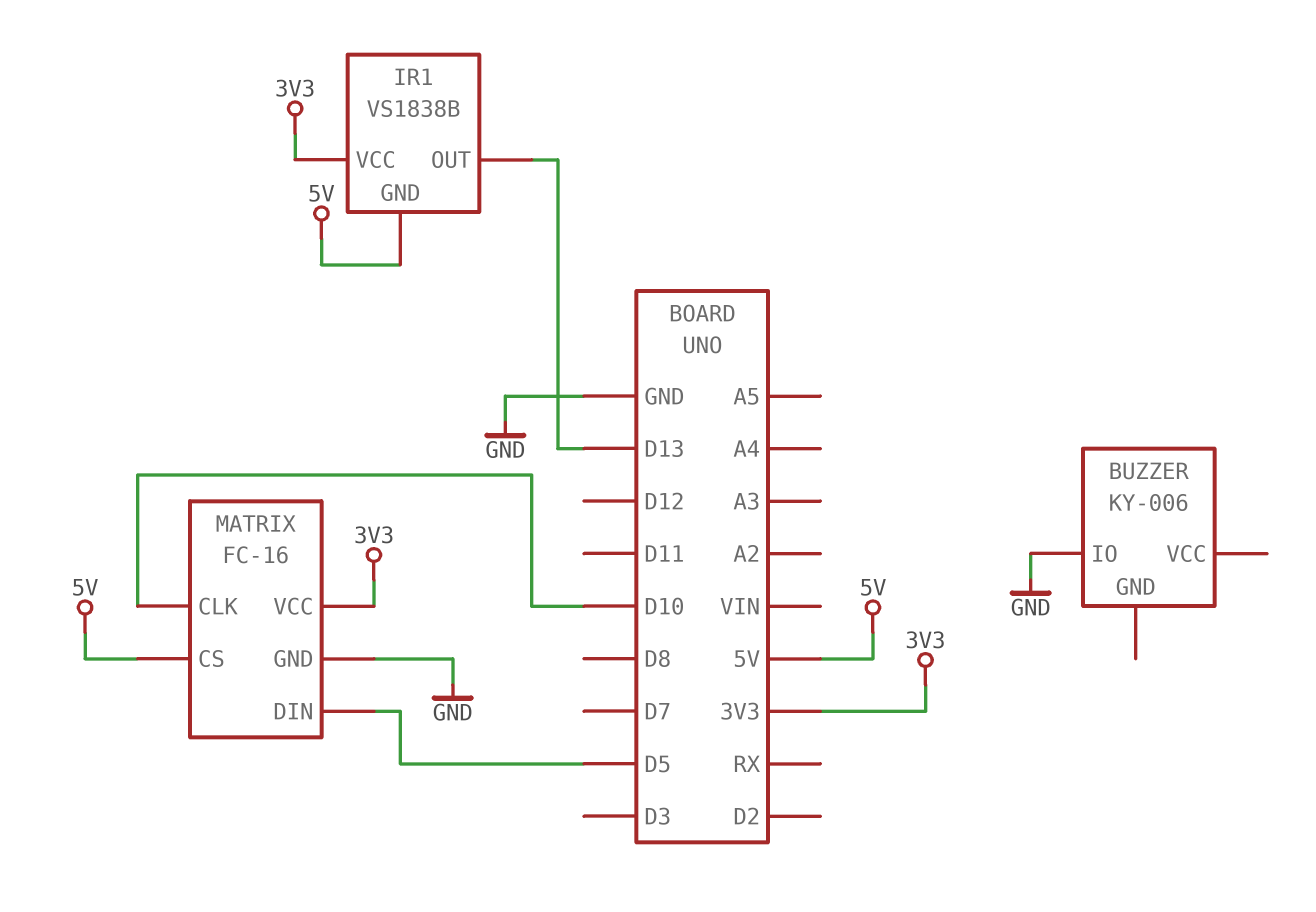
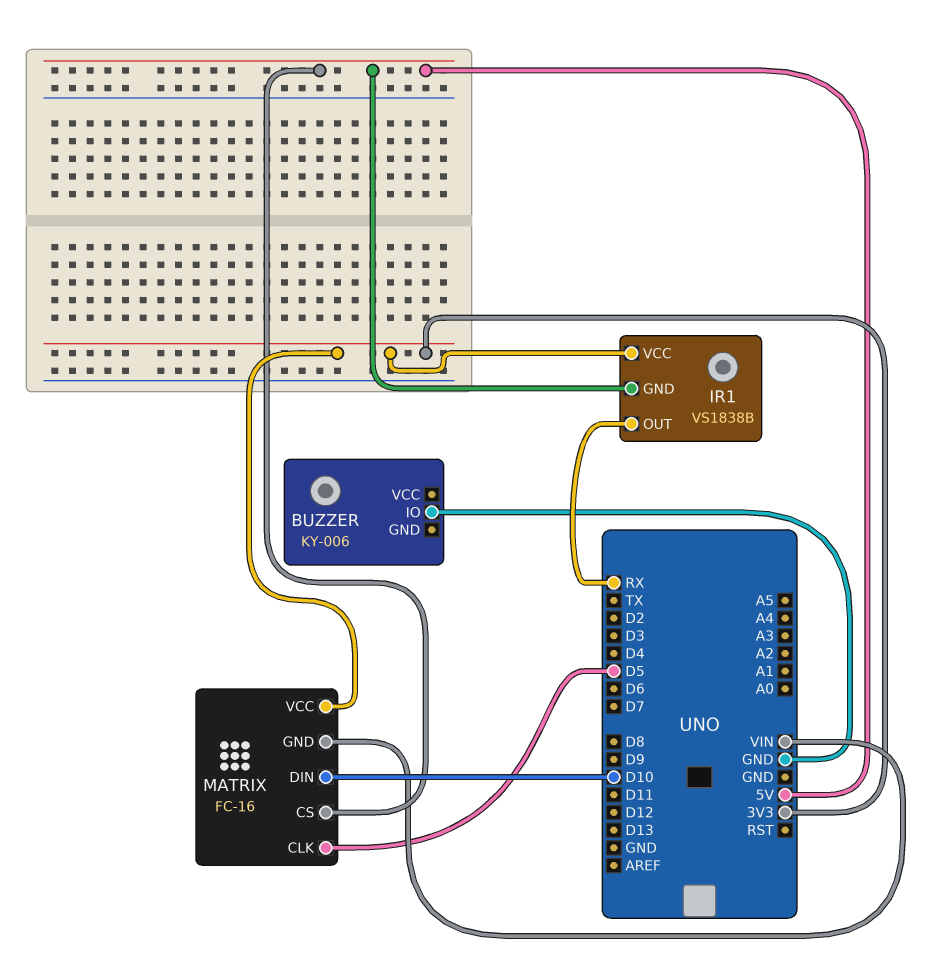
IR1 pin OUT: D13 -> RX
MATRIX pin CLK: D10 -> D5
MATRIX pin DIN: D5 -> D10
MATRIX pin GND: GND -> VIN

